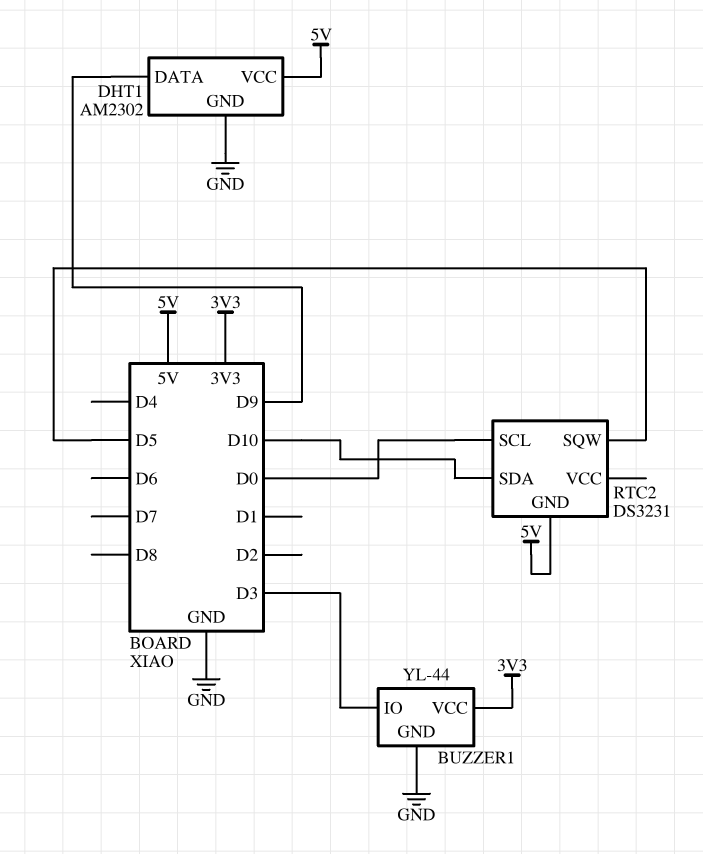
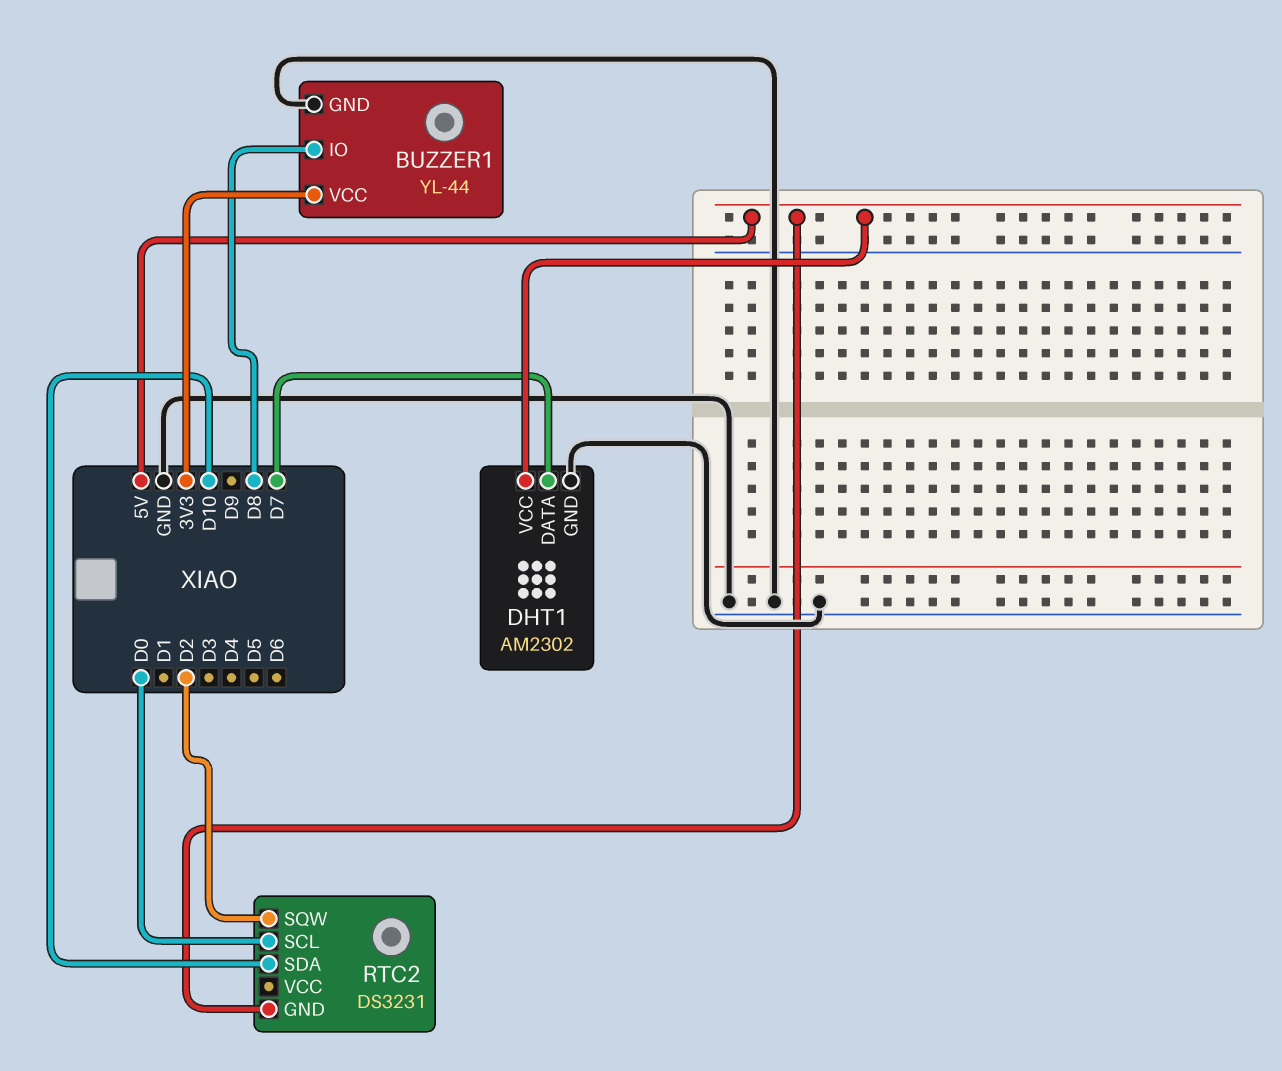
BUZZER1 pin IO: D3 -> D8
DHT1 pin DATA: D9 -> D7
RTC2 pin SQW: D5 -> D2

